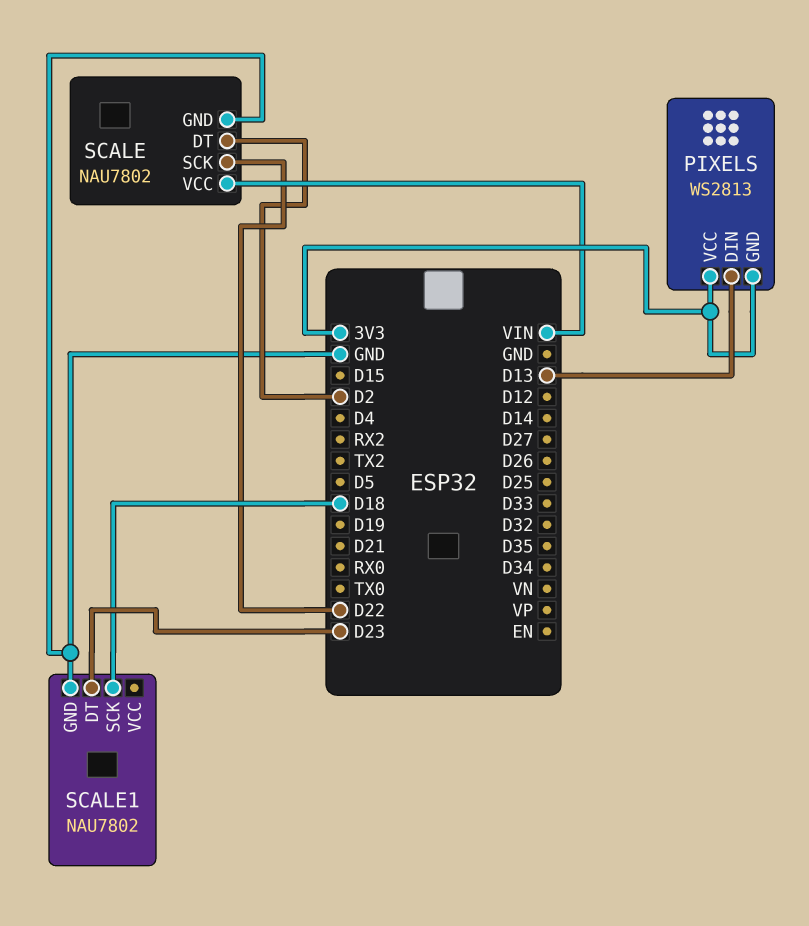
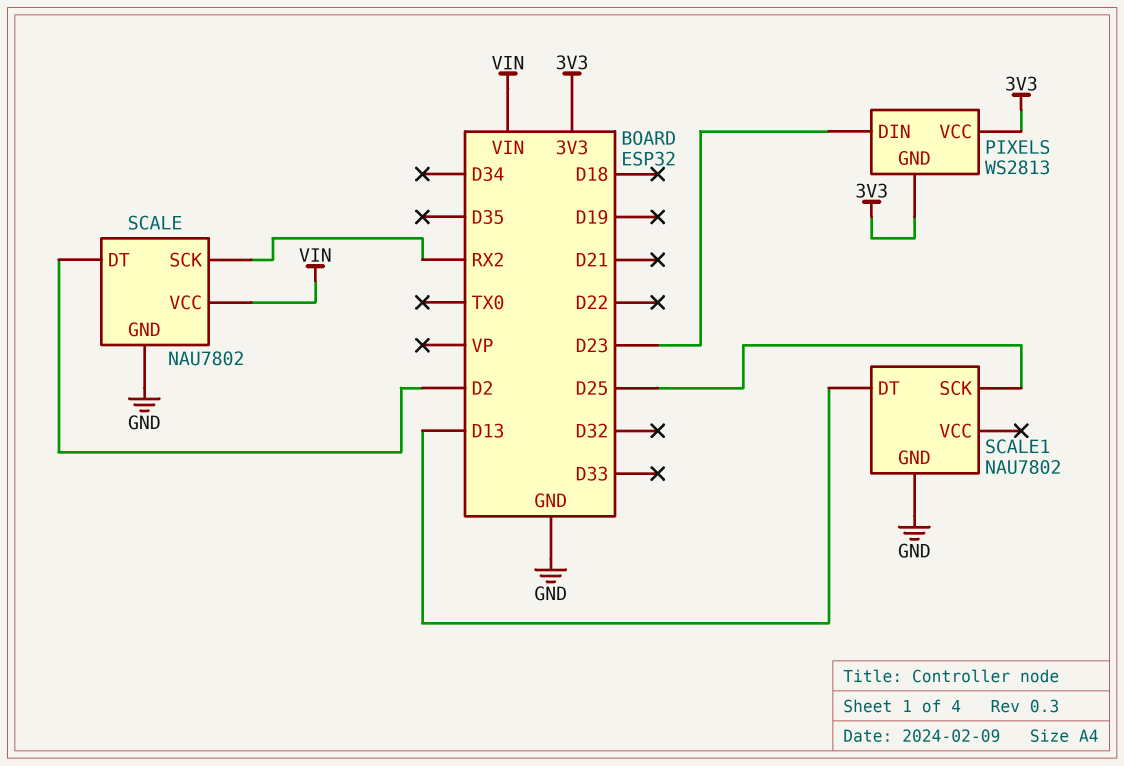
PIXELS pin DIN: D13 -> D23
SCALE pin SCK: D22 -> RX2
SCALE1 pin DT: D23 -> D13
SCALE1 pin SCK: D18 -> D25

